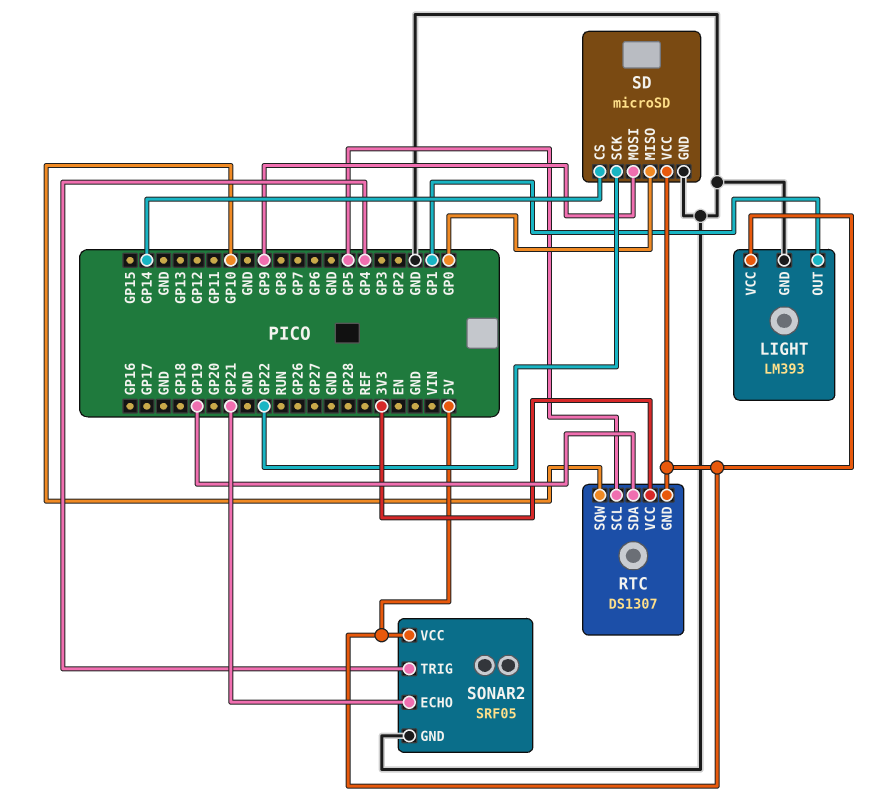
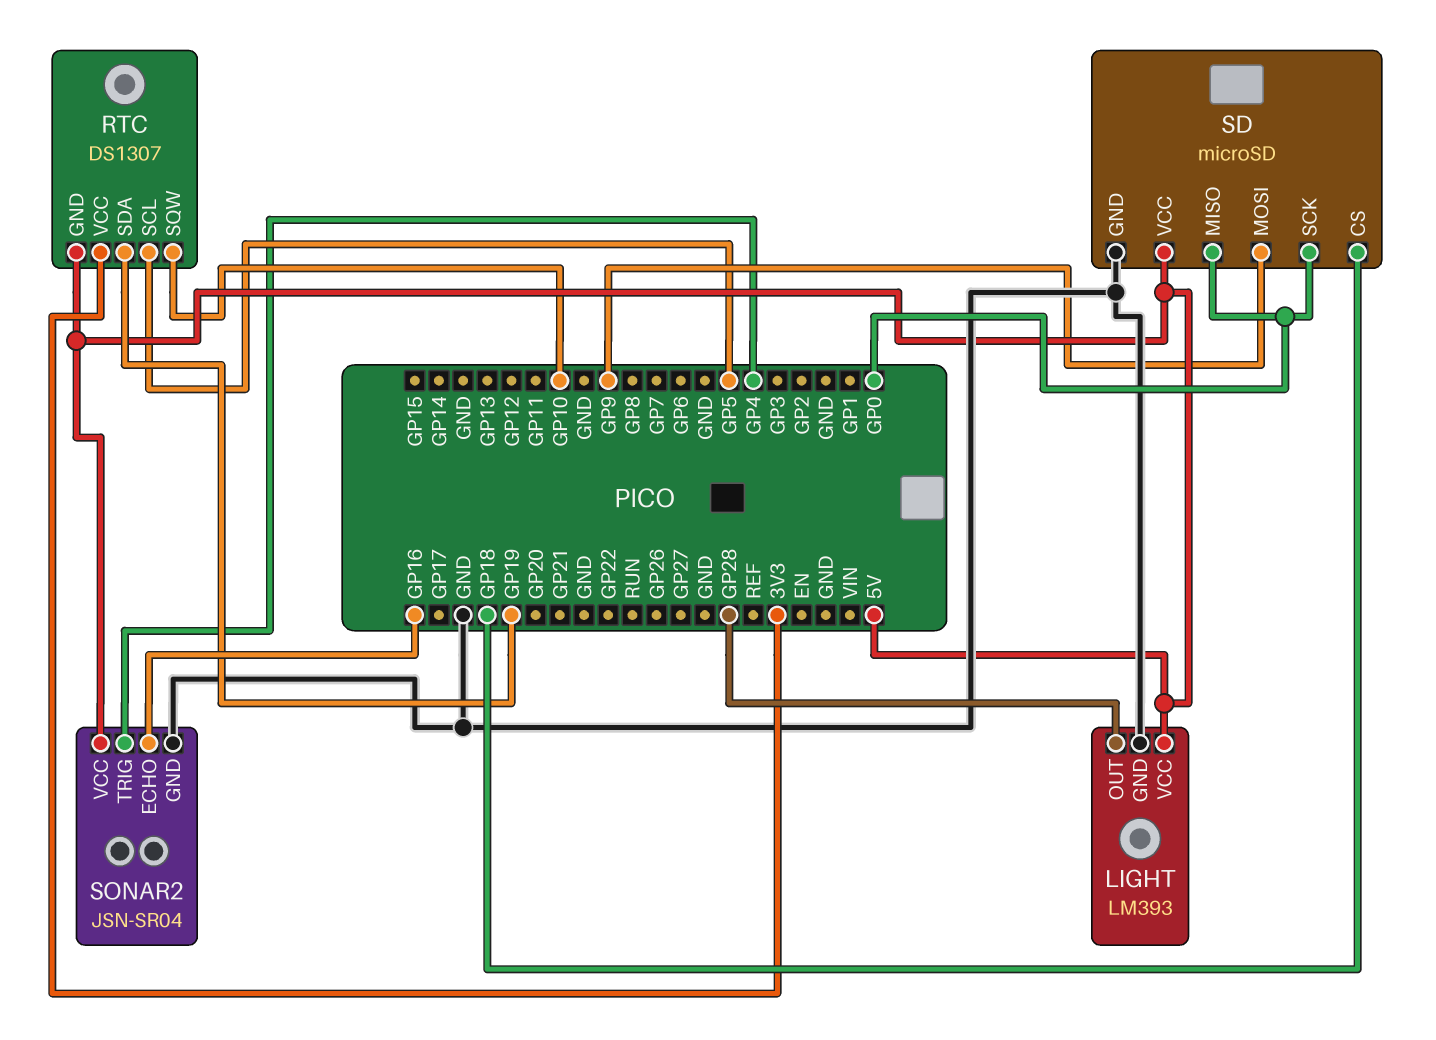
LIGHT pin OUT: GP1 -> GP28
SD pin CS: GP14 -> GP18
SD pin SCK: GP22 -> GP0
SONAR2: SRF05 -> JSN-SR04
SONAR2 pin ECHO: GP21 -> GP16

